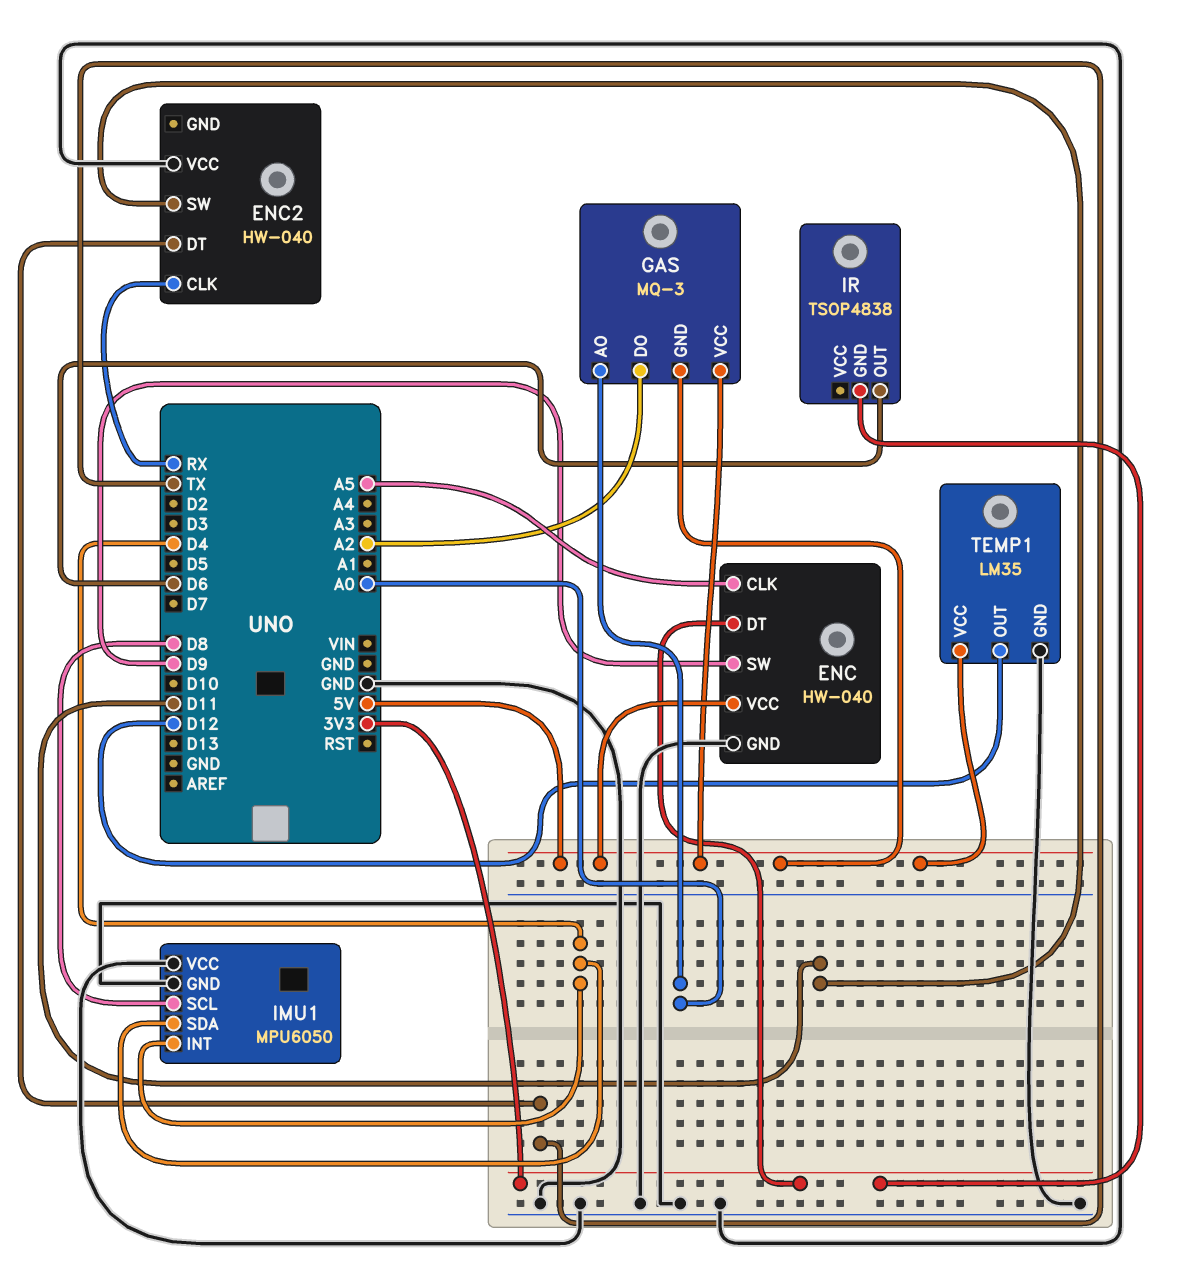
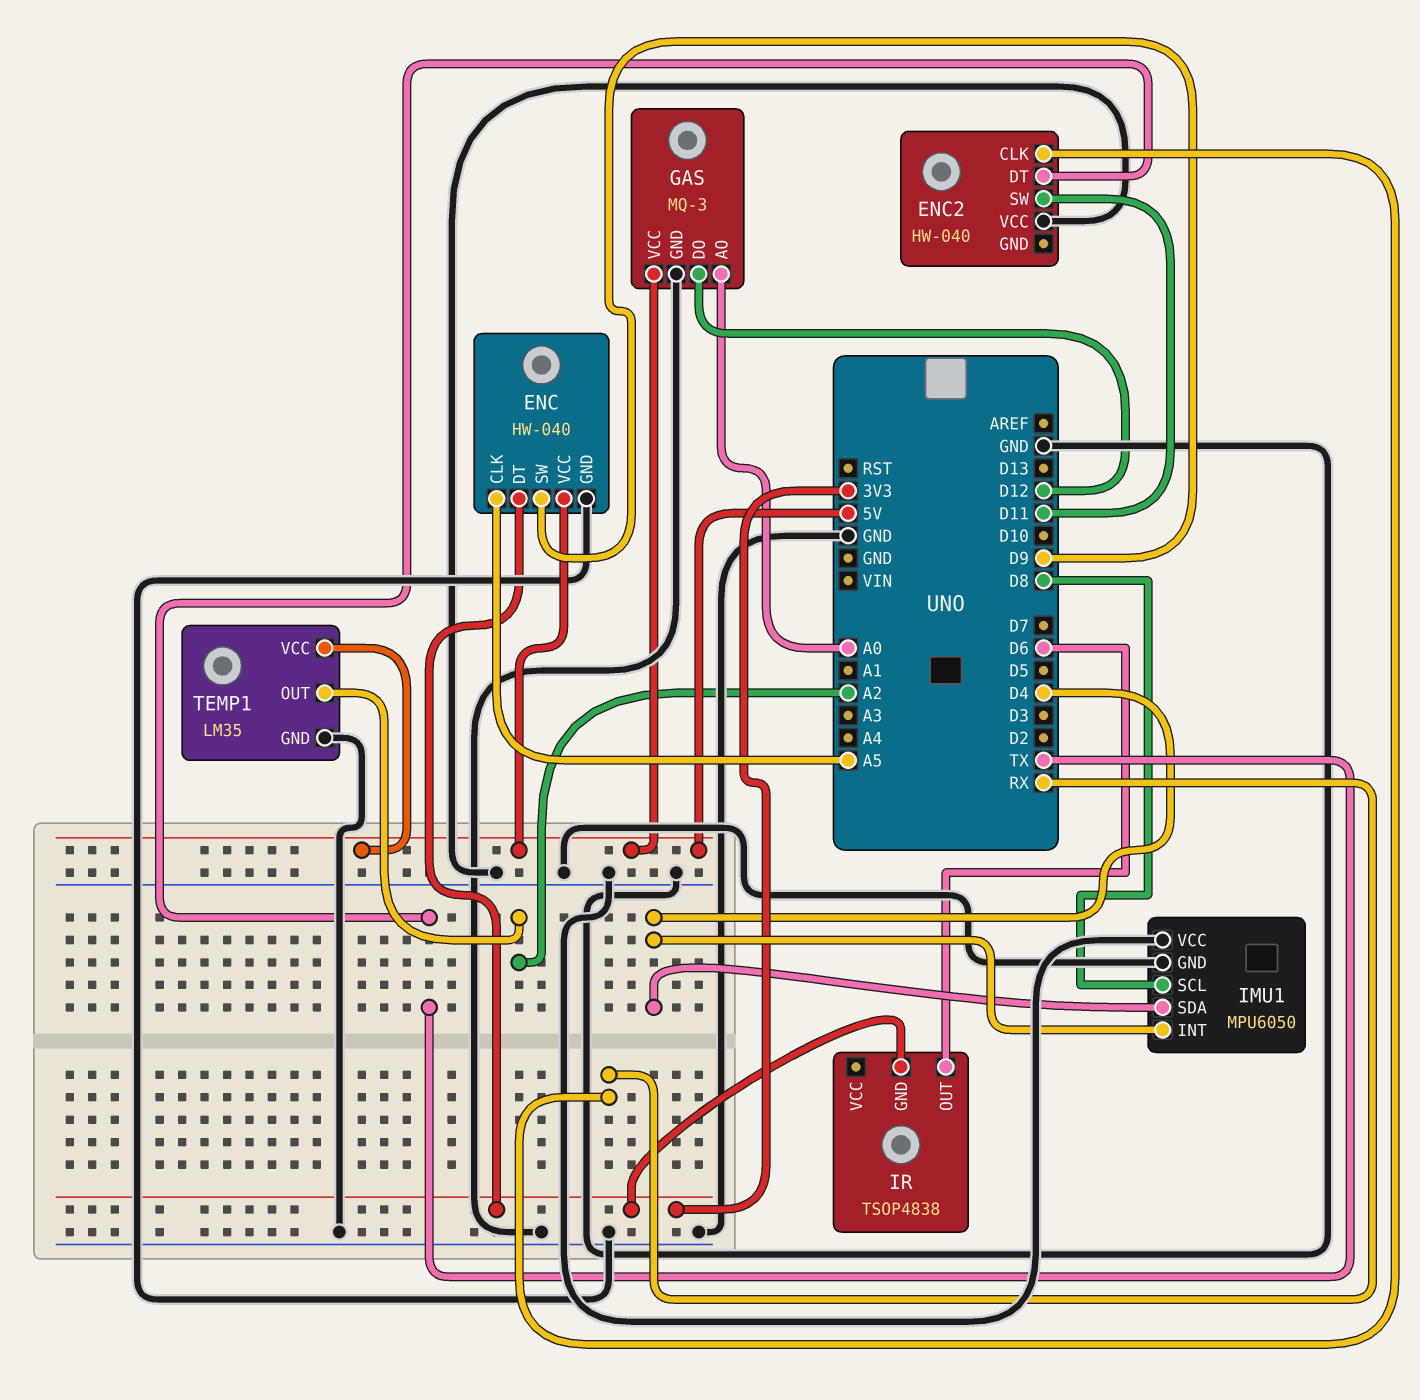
GAS pin DO: A2 -> D12
GAS pin GND: 5V -> GND
TEMP1 pin OUT: D12 -> A2

